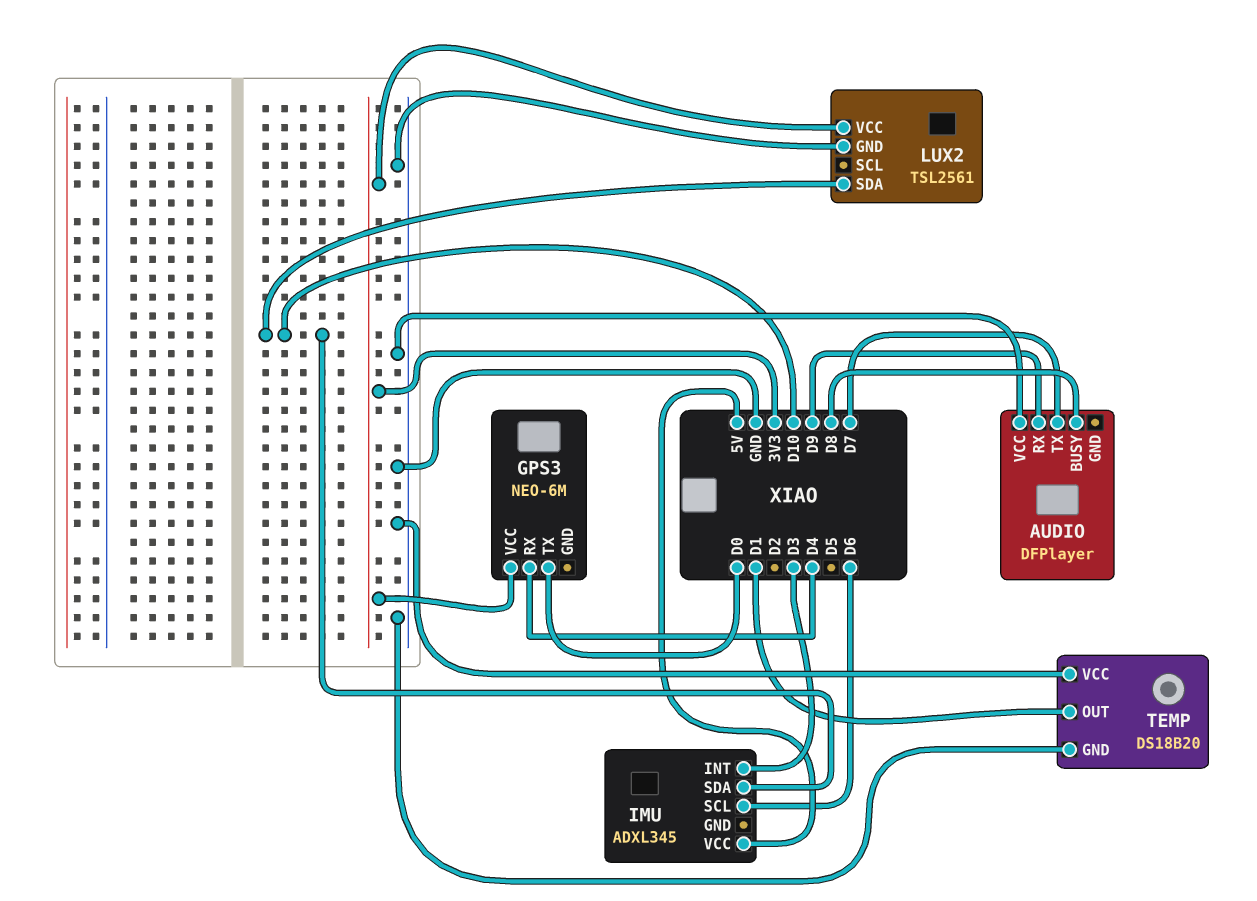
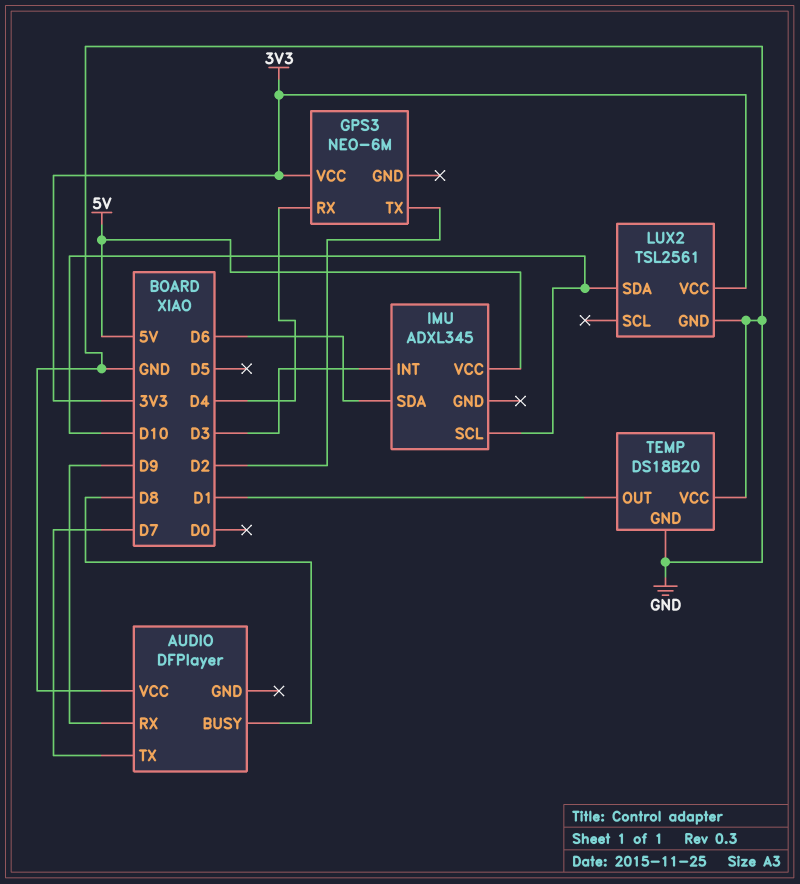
GPS3 pin TX: D0 -> D2
IMU pin SCL: D6 -> D10
IMU pin SDA: D10 -> D6

